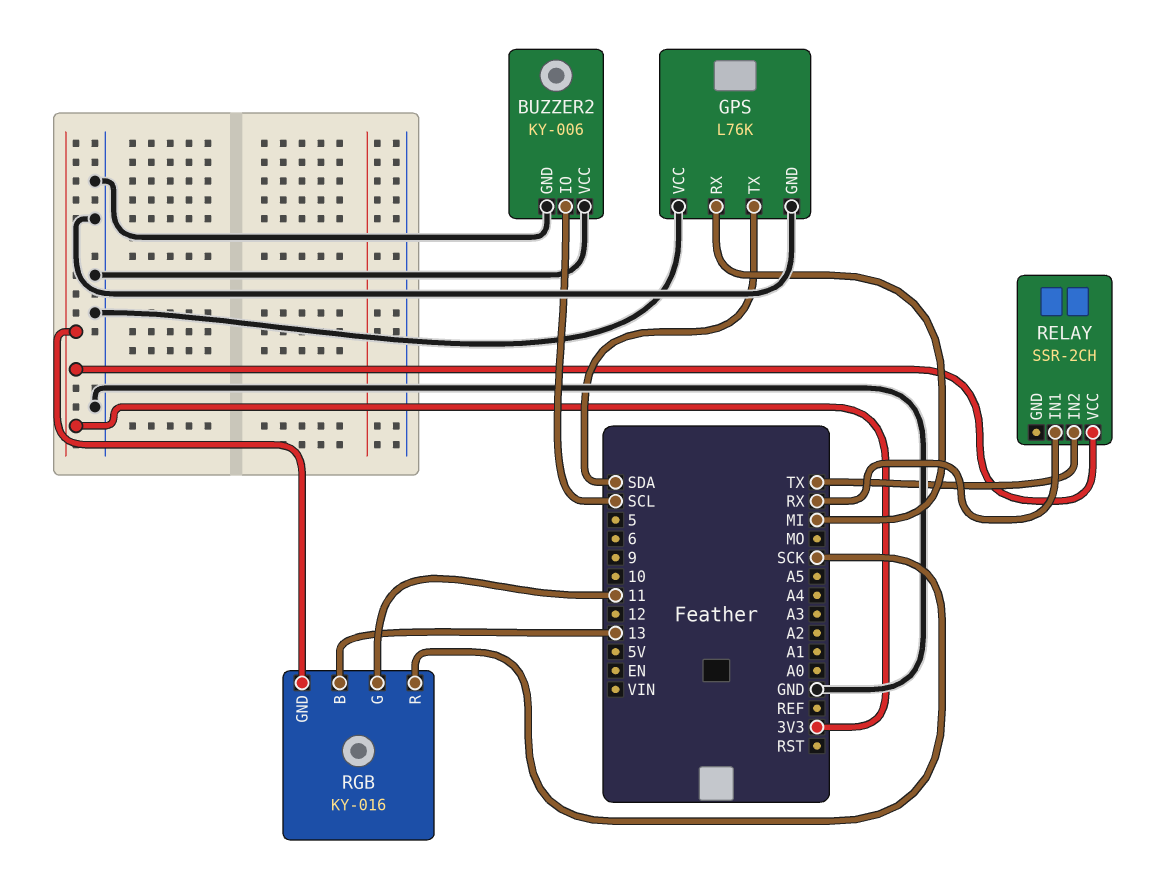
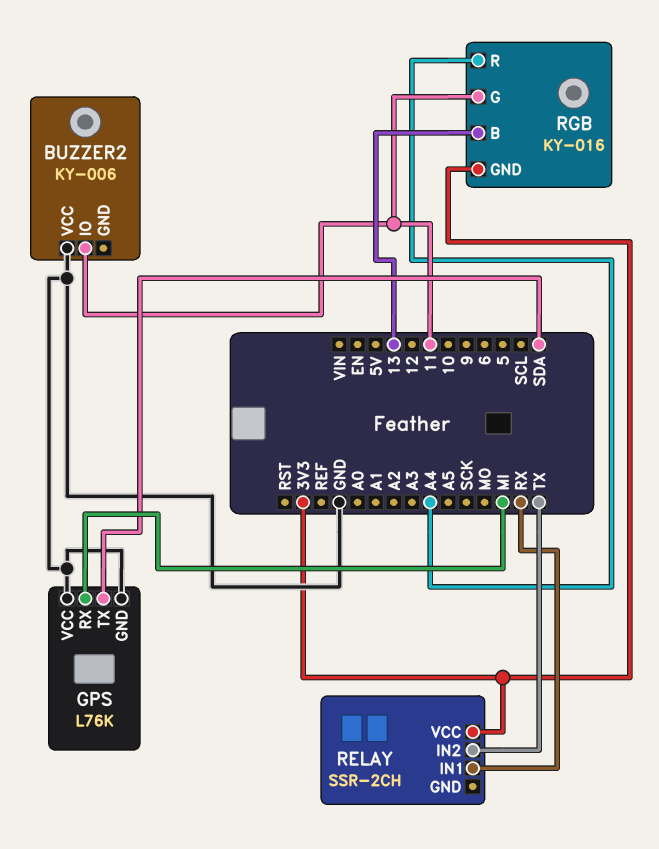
BUZZER2 pin GND: GND -> none
BUZZER2 pin IO: SCL -> 11
RGB pin R: SCK -> A4

